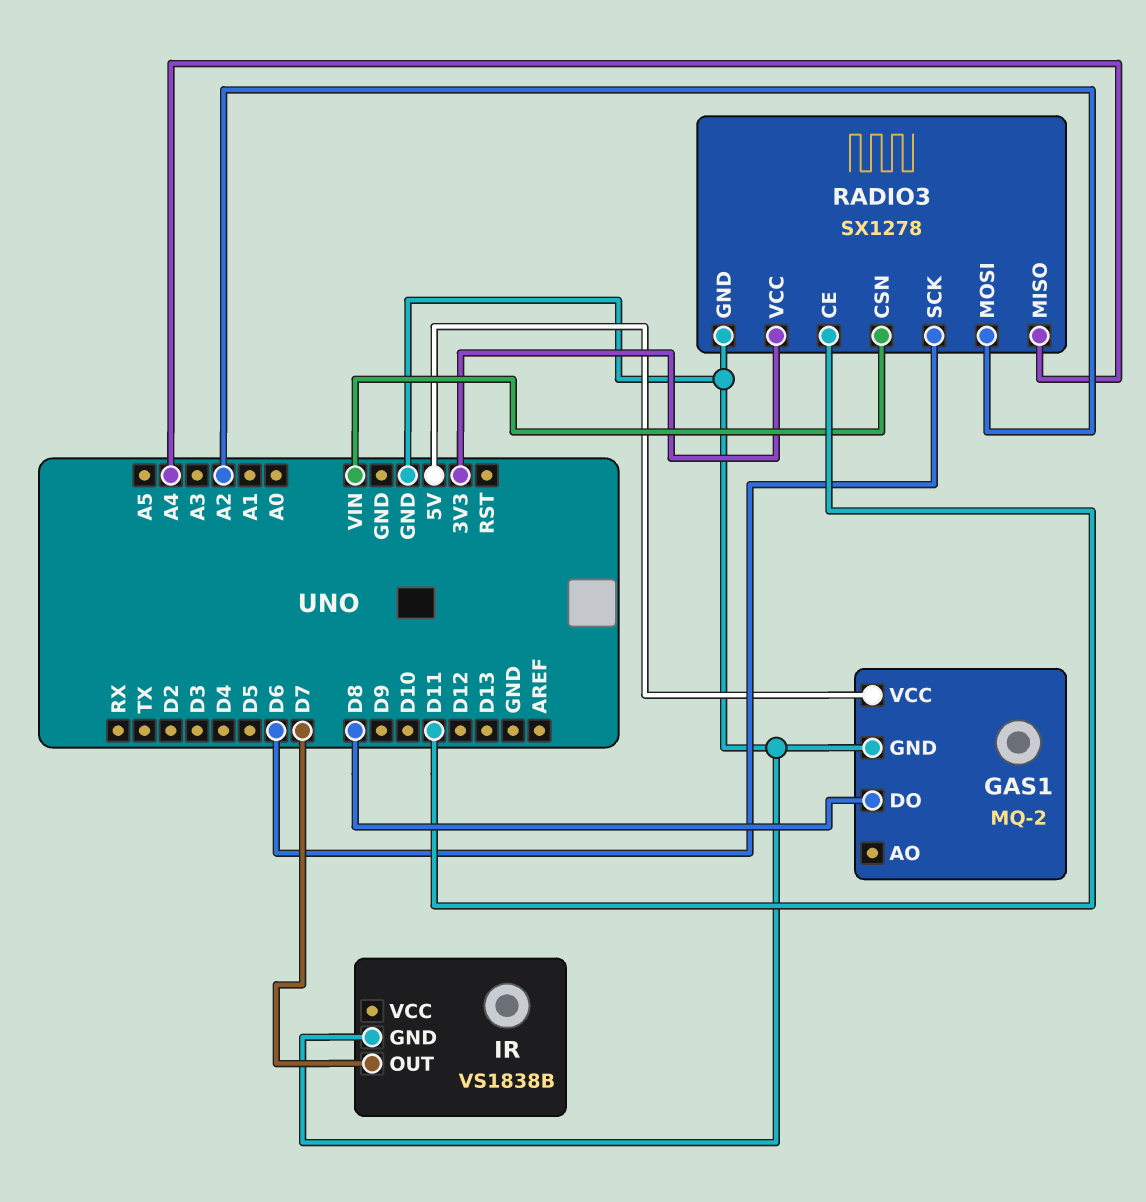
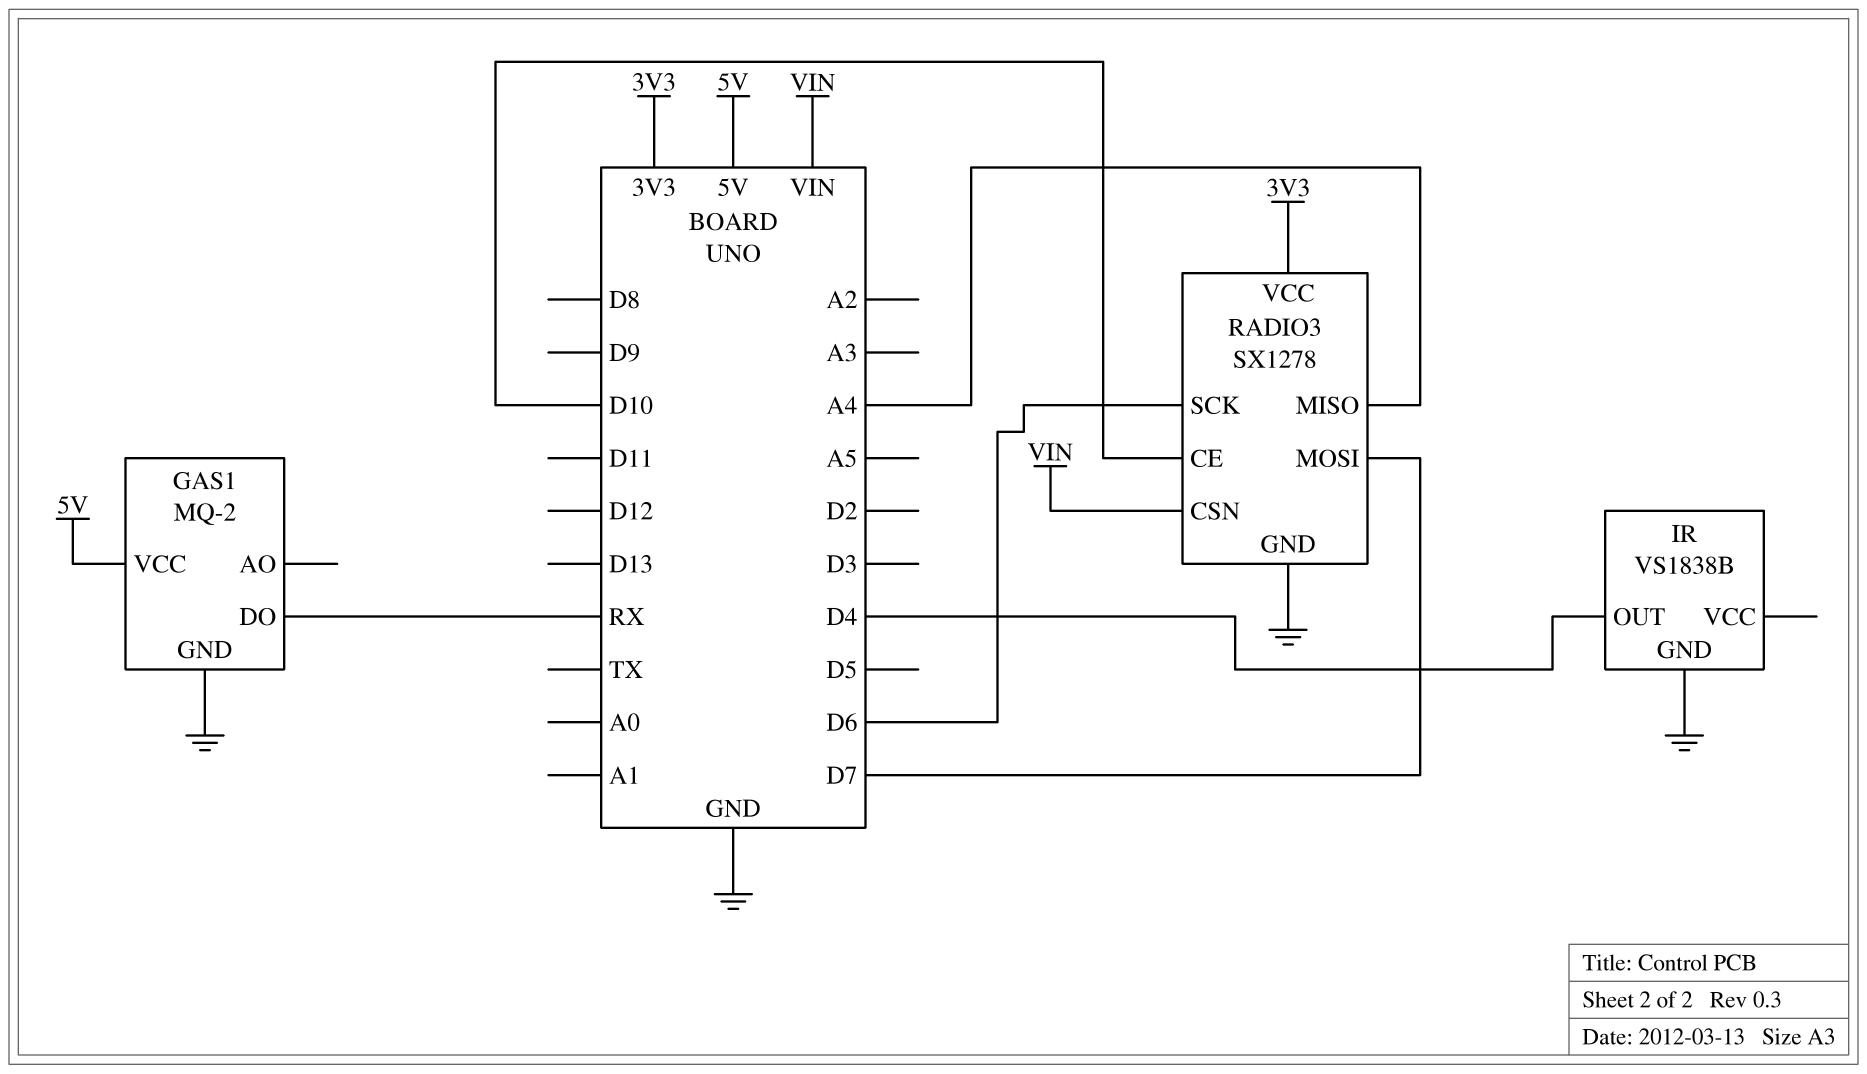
GAS1 pin DO: D8 -> RX
IR pin OUT: D7 -> D4
RADIO3 pin CE: D11 -> D10
RADIO3 pin MOSI: A2 -> D7

